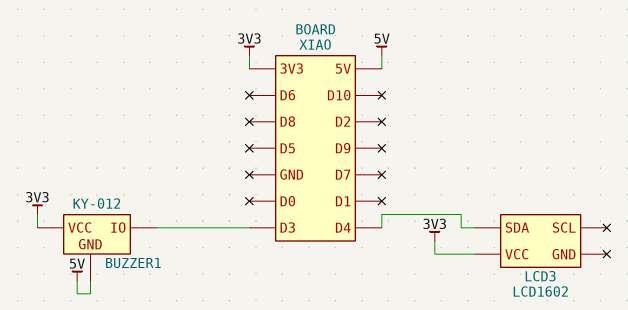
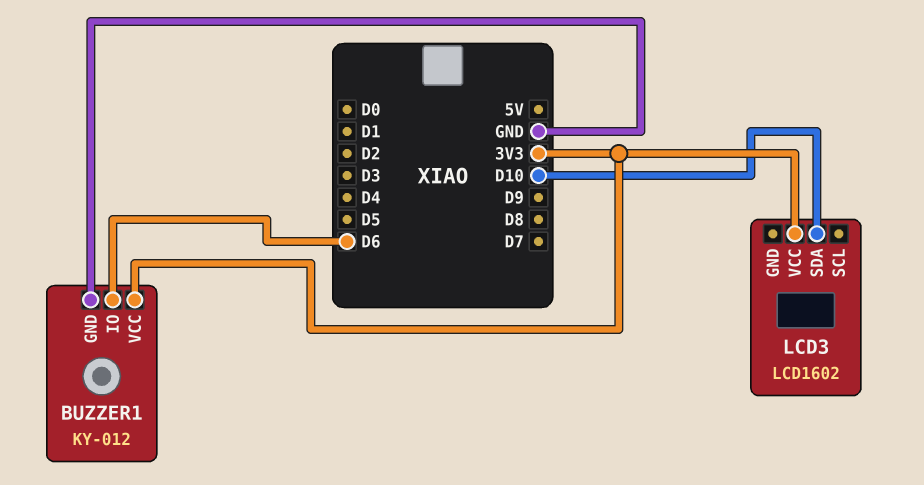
BUZZER1 pin GND: 5V -> GND
BUZZER1 pin IO: D3 -> D6
LCD3 pin SDA: D4 -> D10

